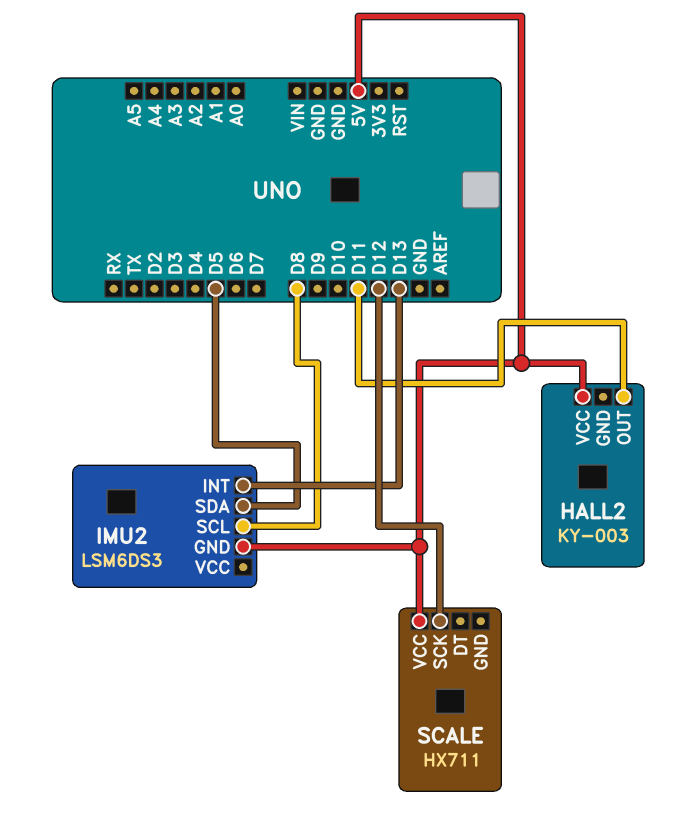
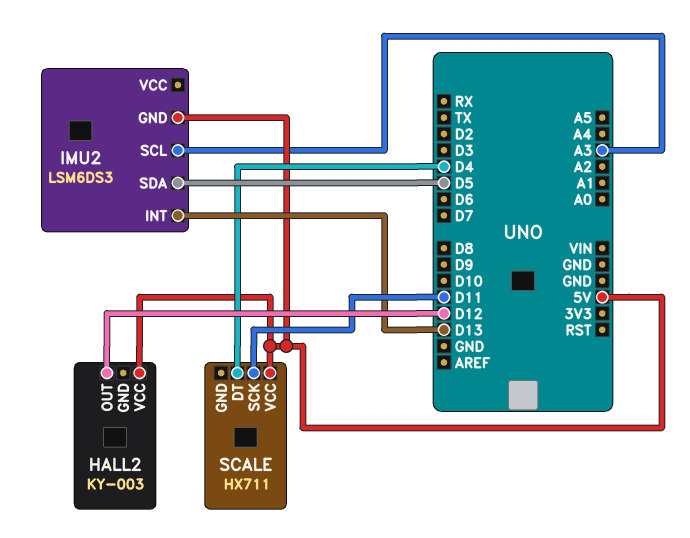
HALL2 pin OUT: D11 -> D12
IMU2 pin SCL: D8 -> A3
SCALE pin DT: none -> D4
SCALE pin SCK: D12 -> D11

